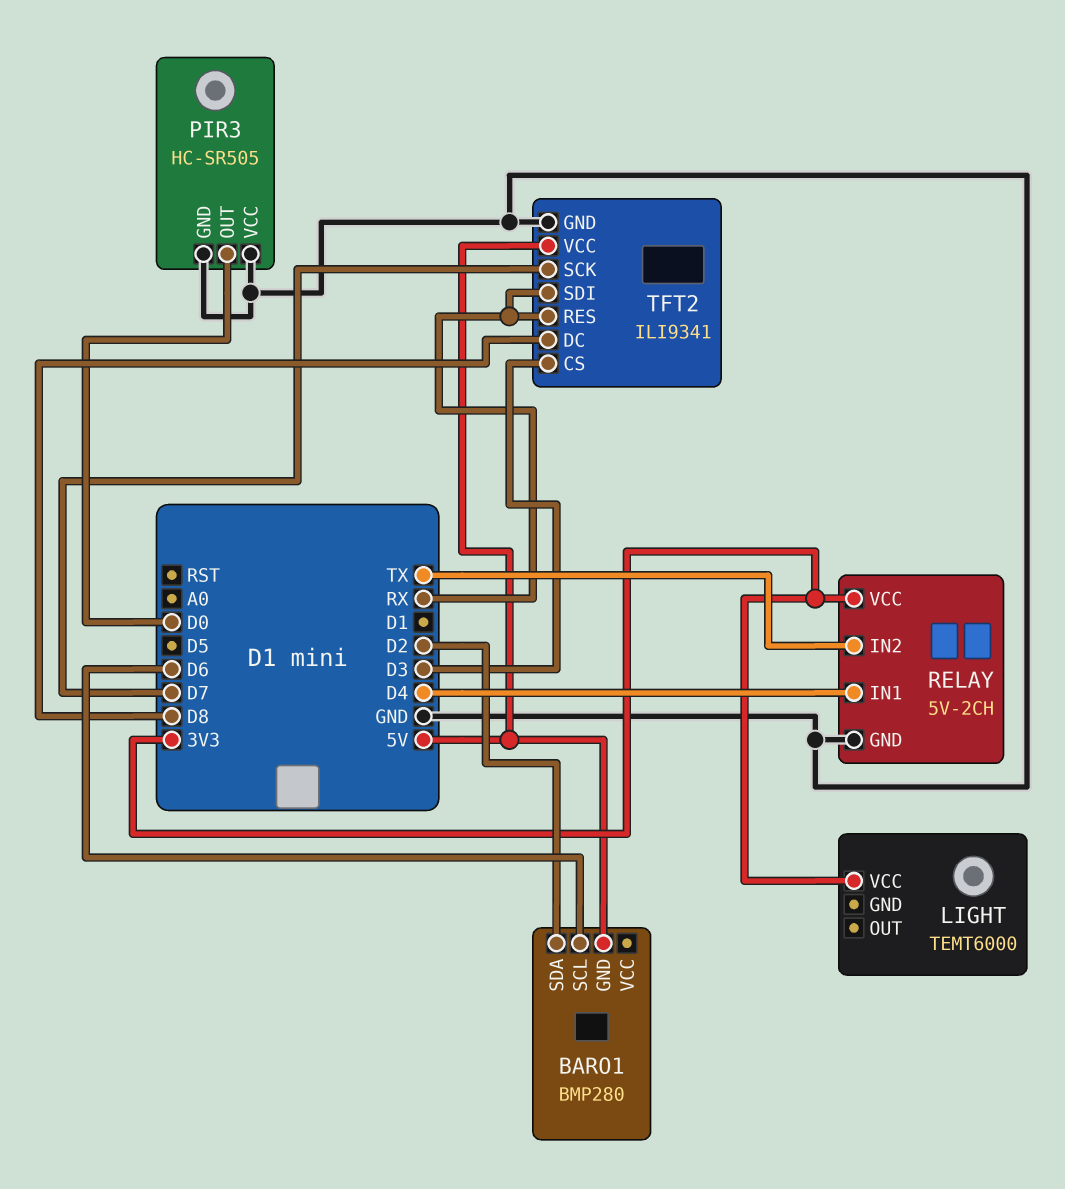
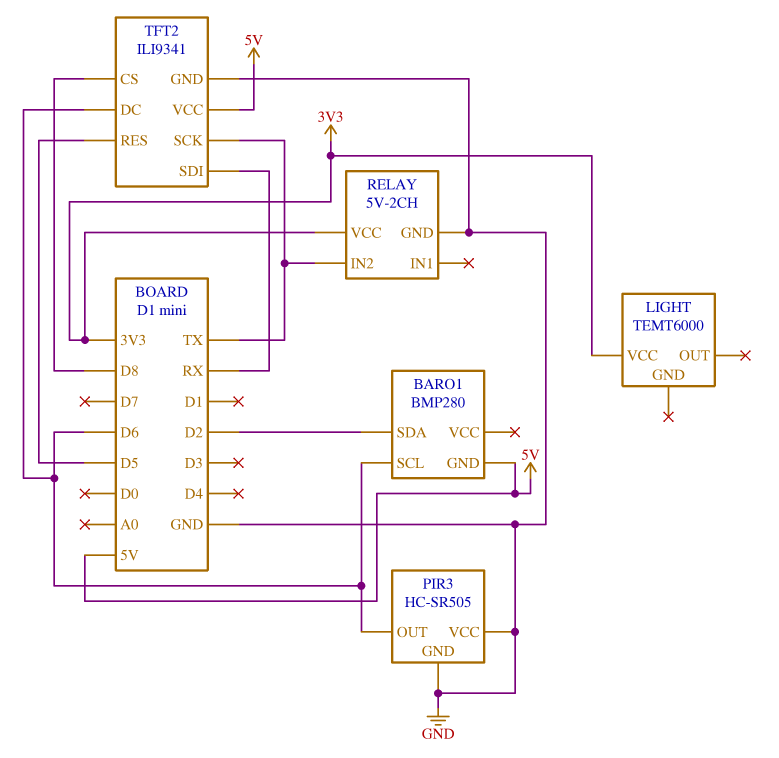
PIR3 pin OUT: D0 -> D6
RELAY pin IN1: D4 -> none
TFT2 pin CS: D3 -> D8
TFT2 pin DC: D8 -> D6
TFT2 pin RES: RX -> D5
TFT2 pin SCK: D7 -> TX

